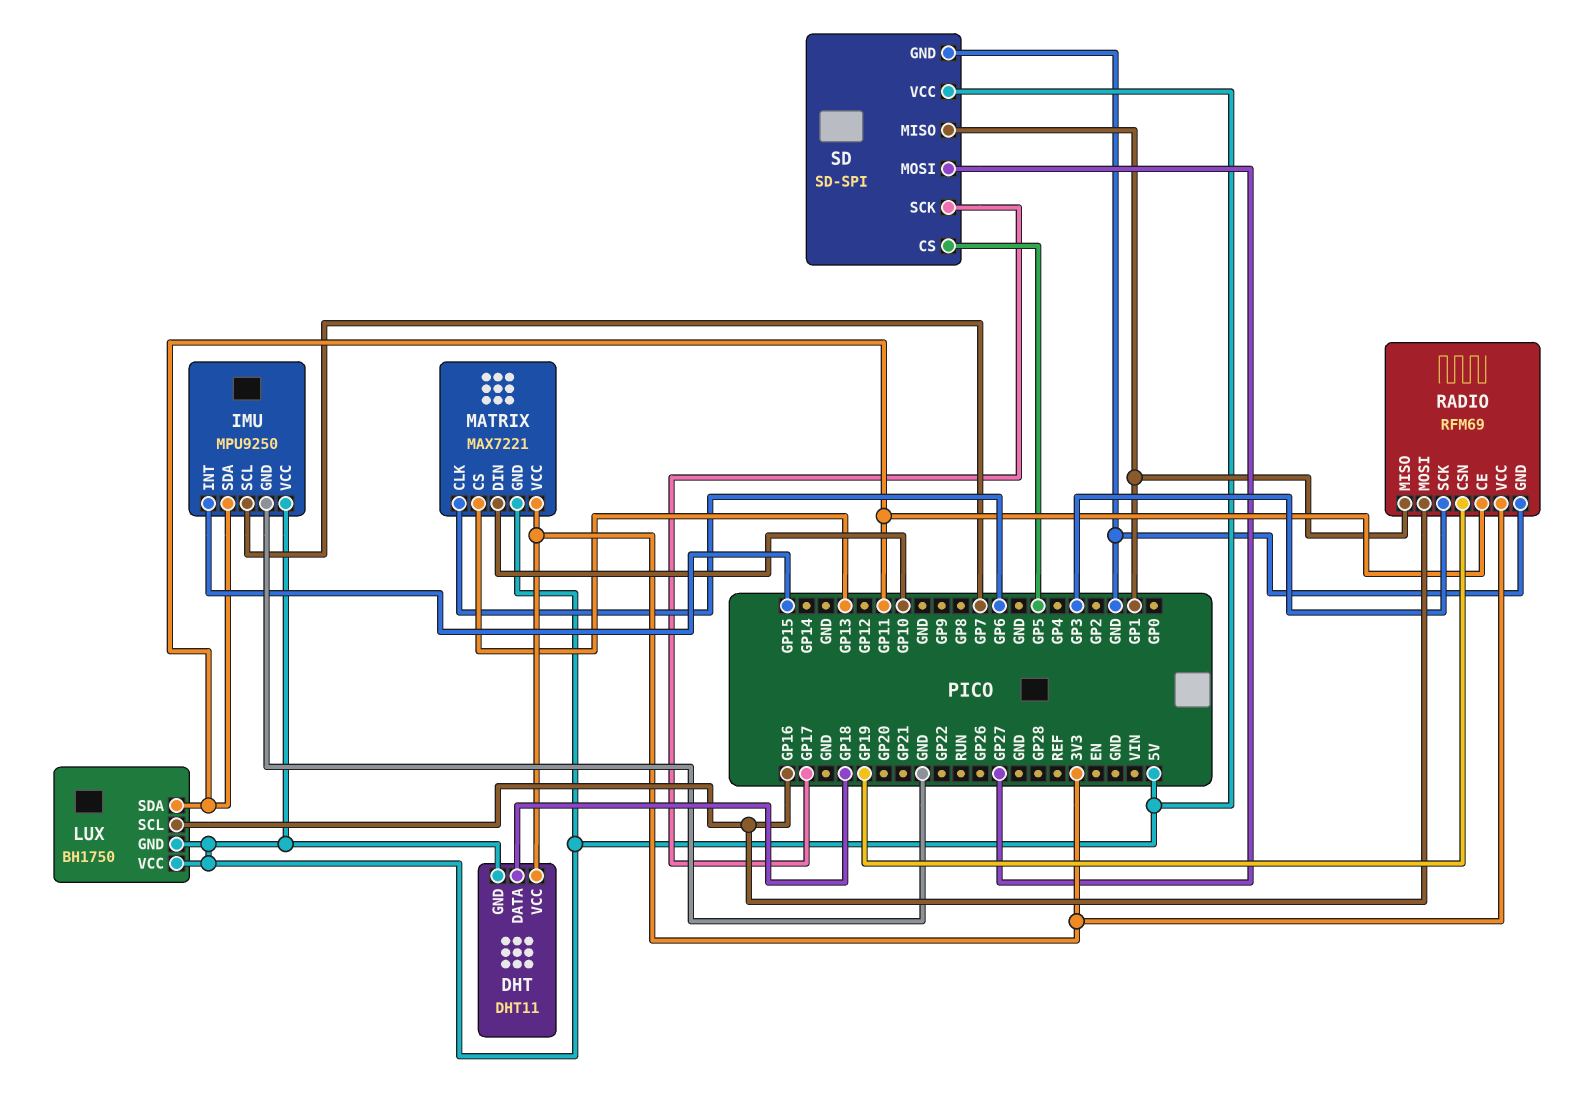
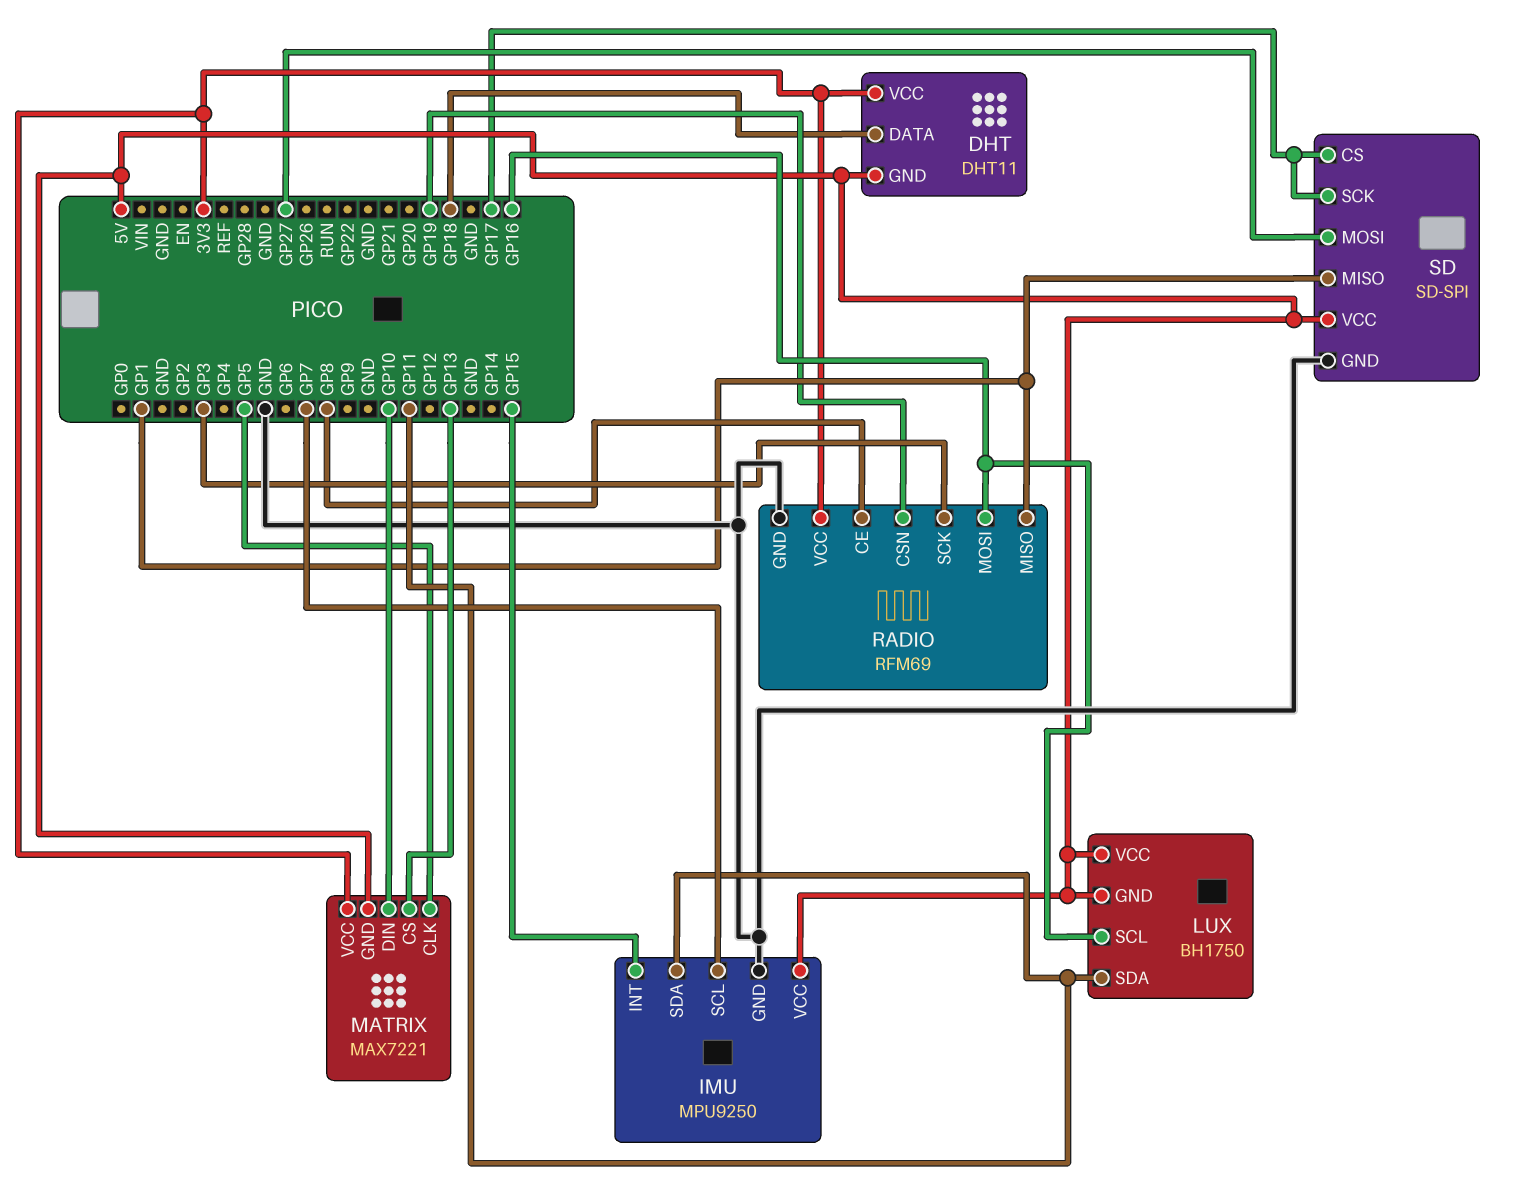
MATRIX pin CLK: GP6 -> GP5
RADIO pin CE: GP11 -> GP8
SD pin CS: GP5 -> GP17

